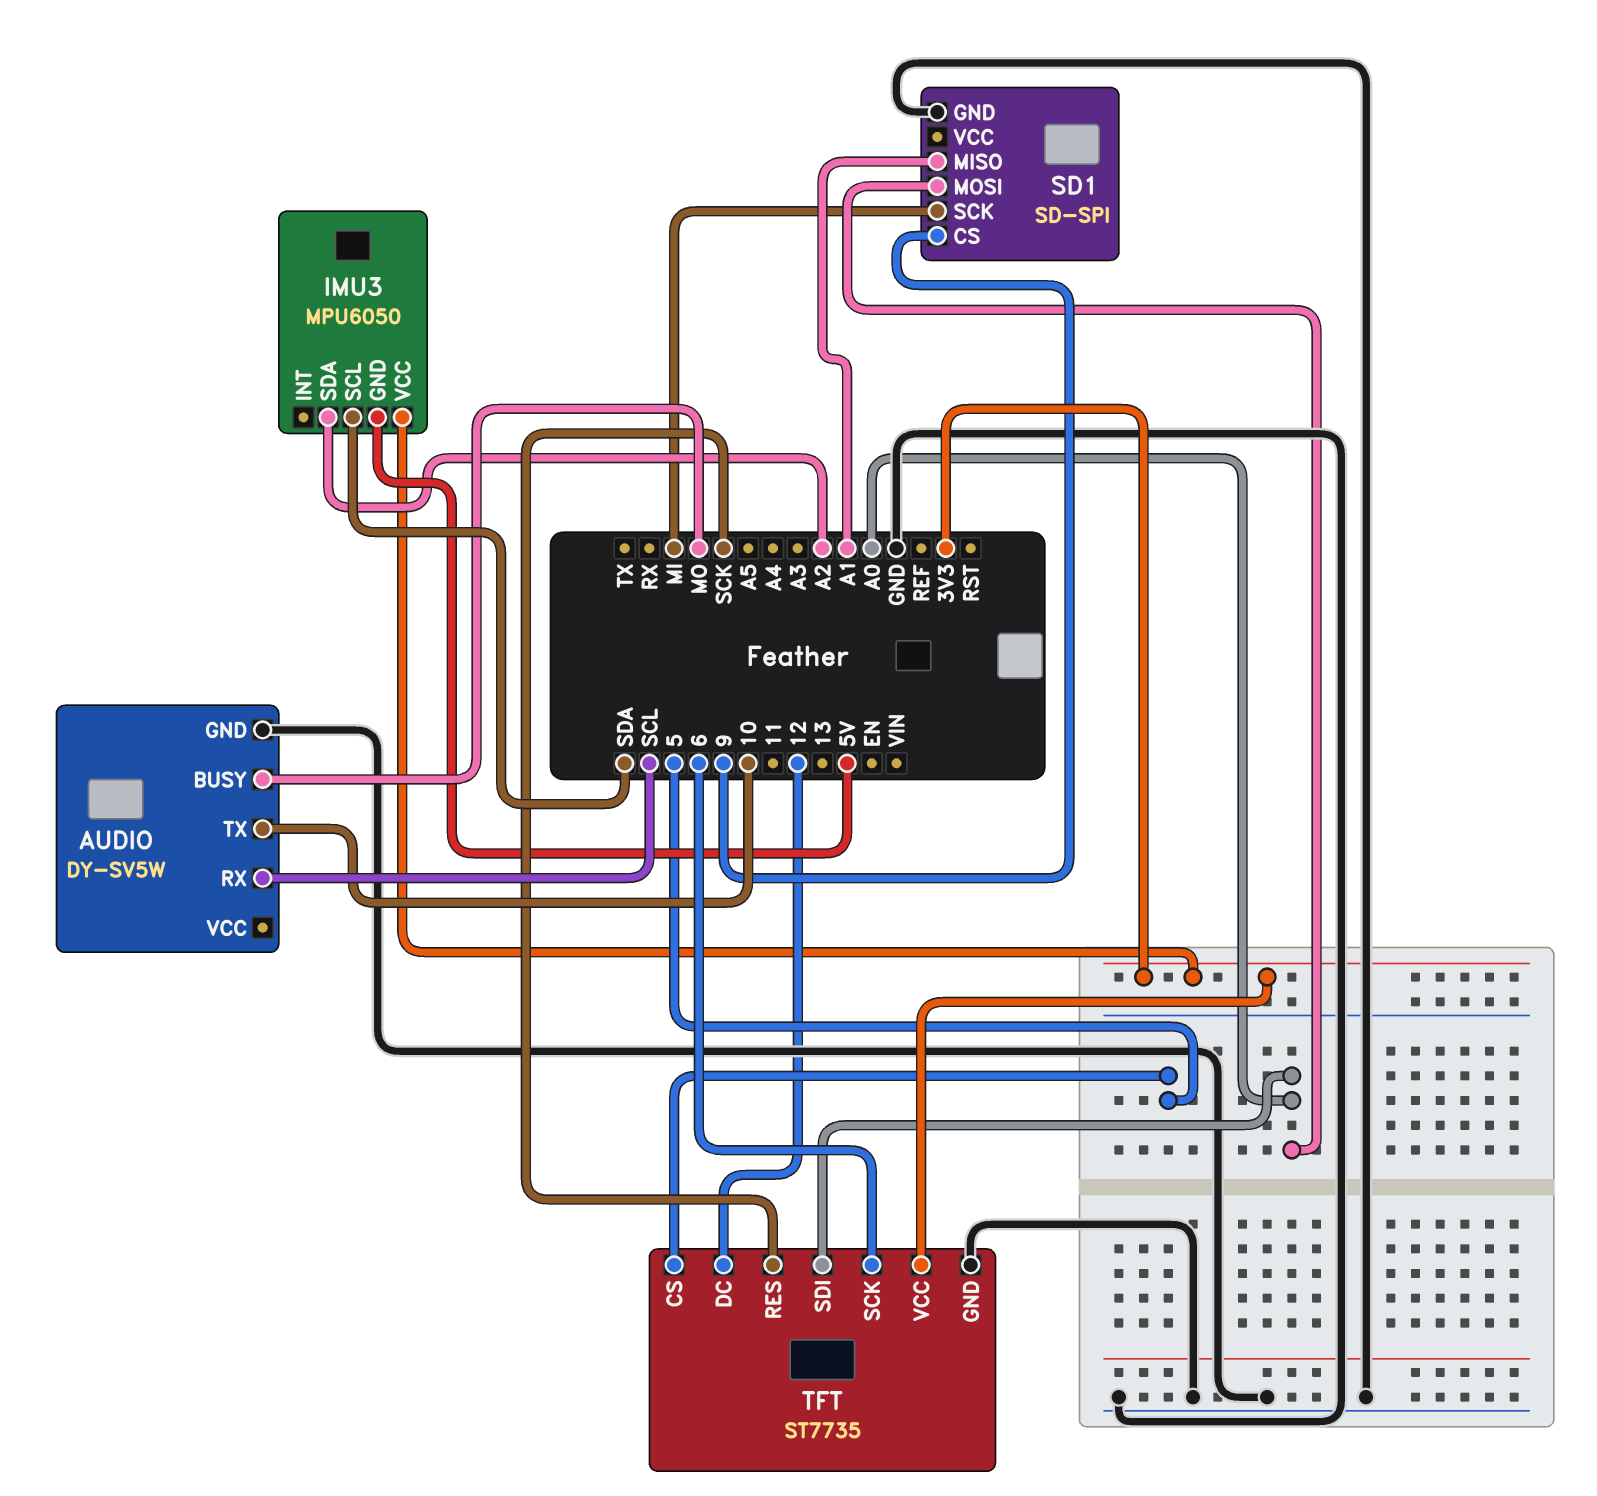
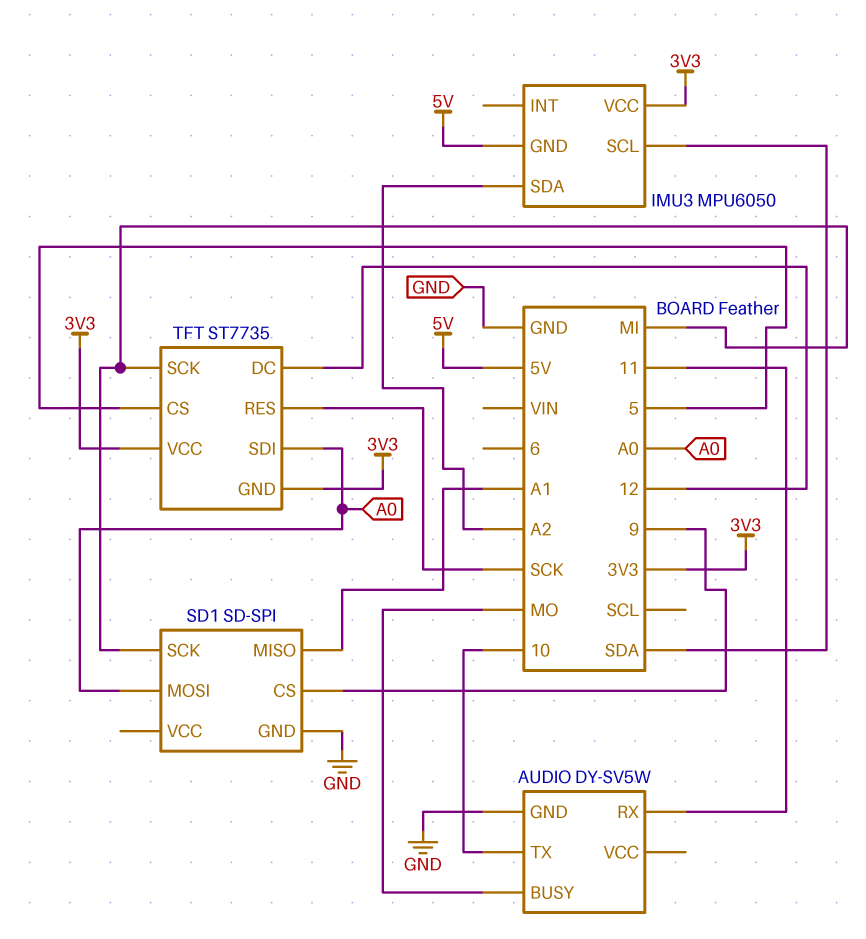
AUDIO pin RX: SCL -> 11
TFT pin GND: GND -> 3V3
TFT pin SCK: 6 -> MI

